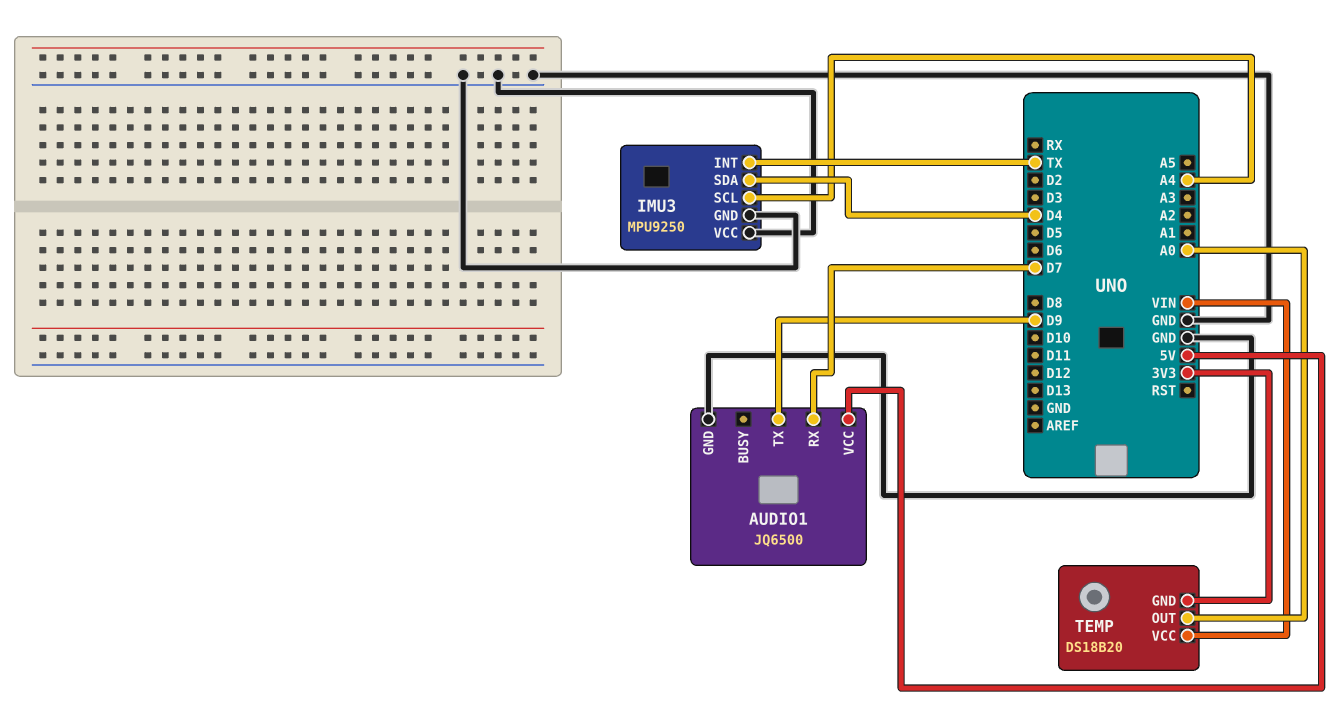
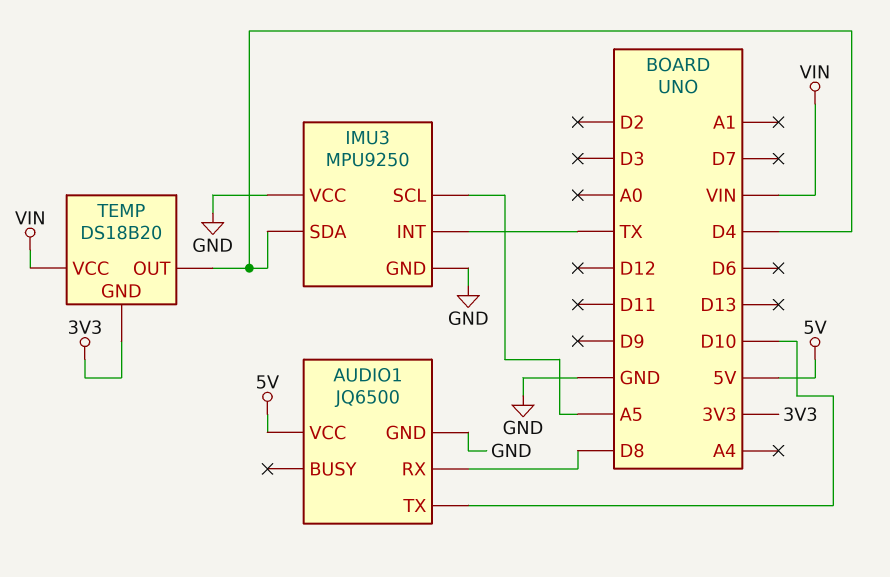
AUDIO1 pin RX: D7 -> D8
AUDIO1 pin TX: D9 -> D10
IMU3 pin SCL: A4 -> A5
TEMP pin OUT: A0 -> D4

